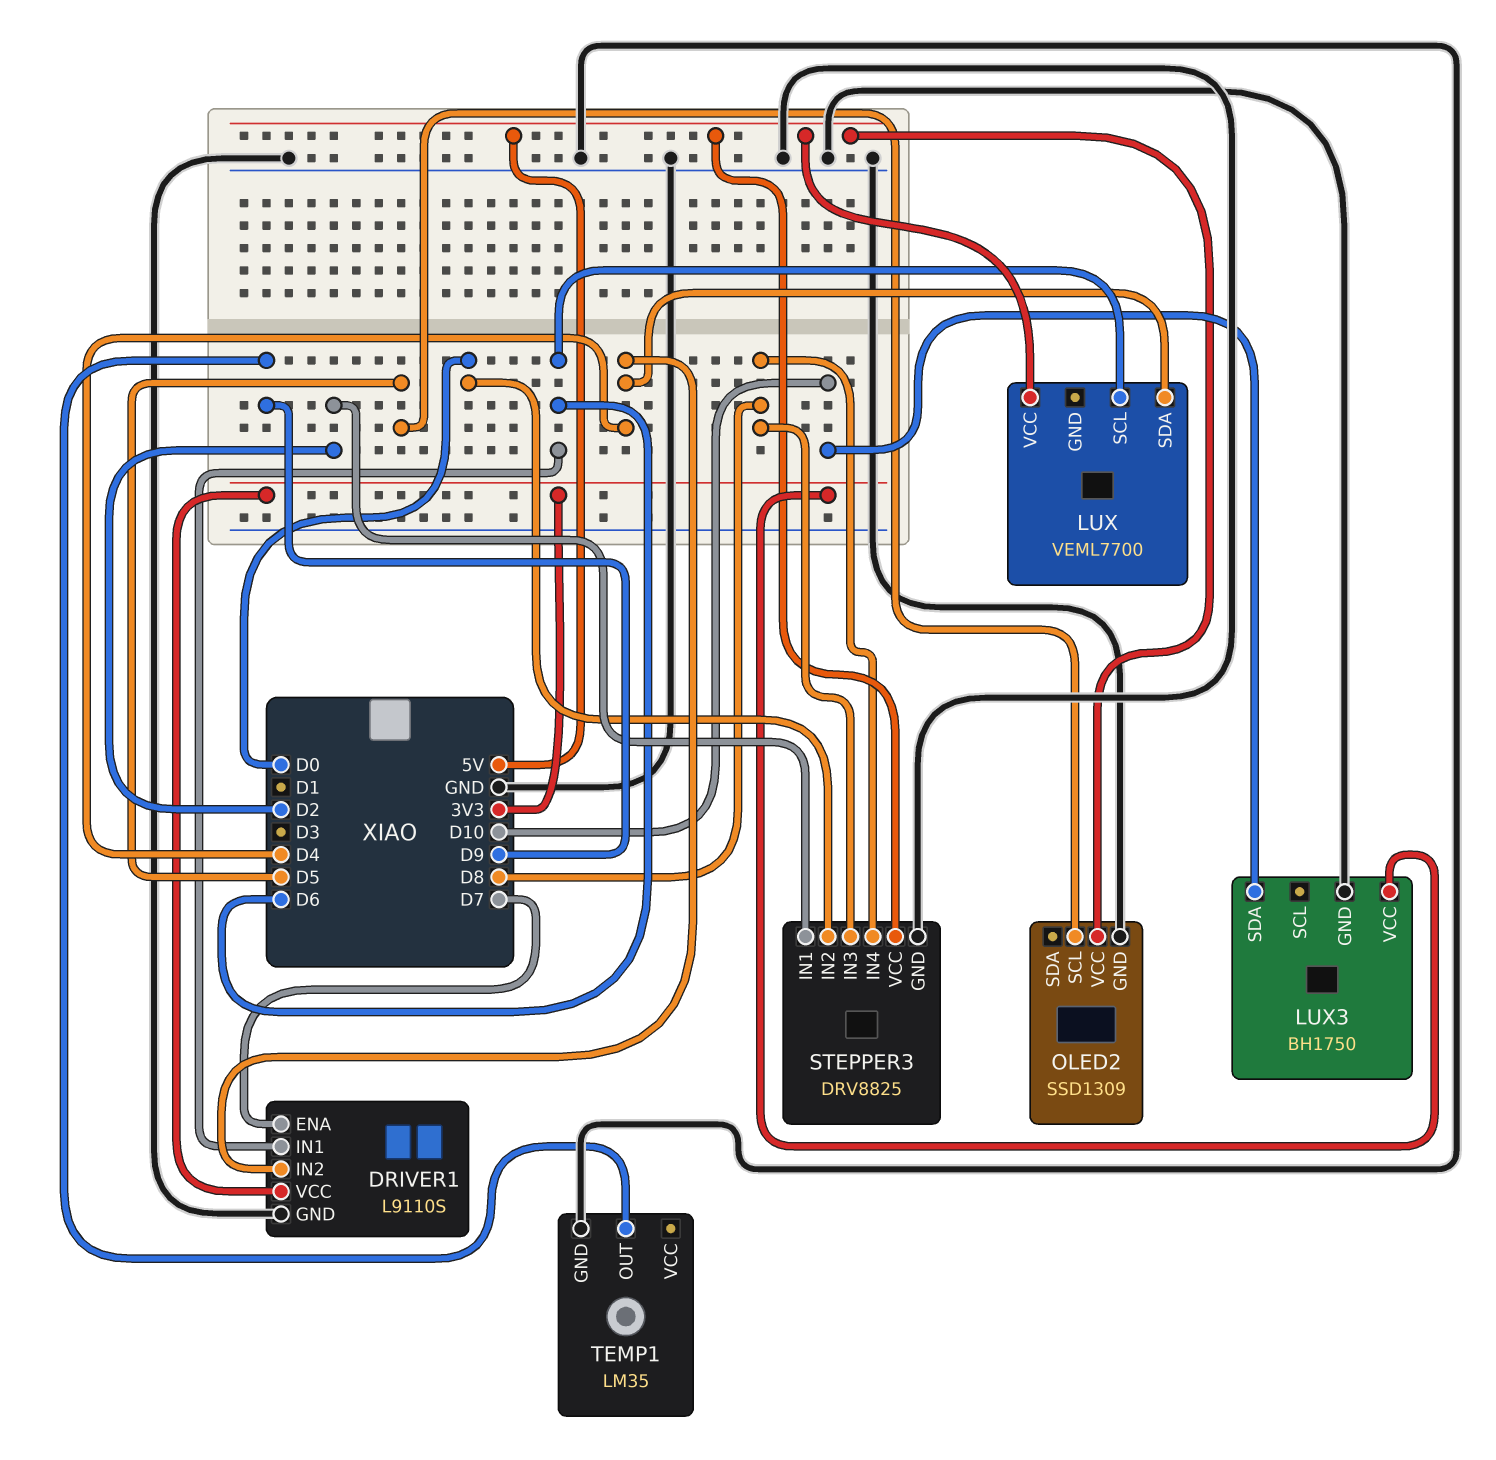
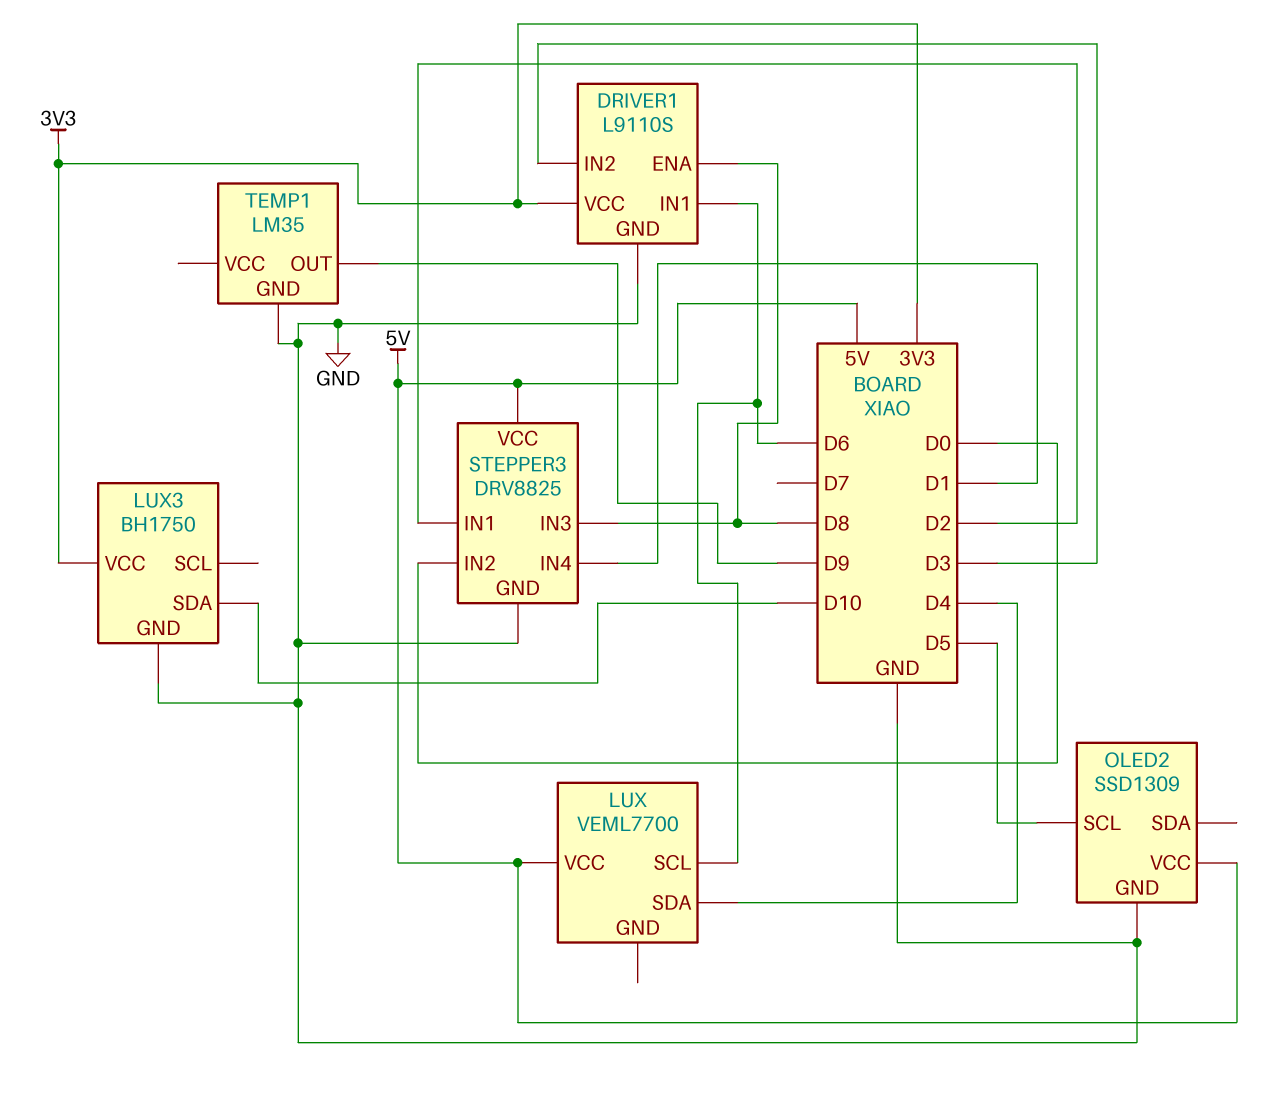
DRIVER1 pin ENA: D7 -> D8
DRIVER1 pin IN2: D4 -> D3
STEPPER3 pin IN4: D8 -> D1

